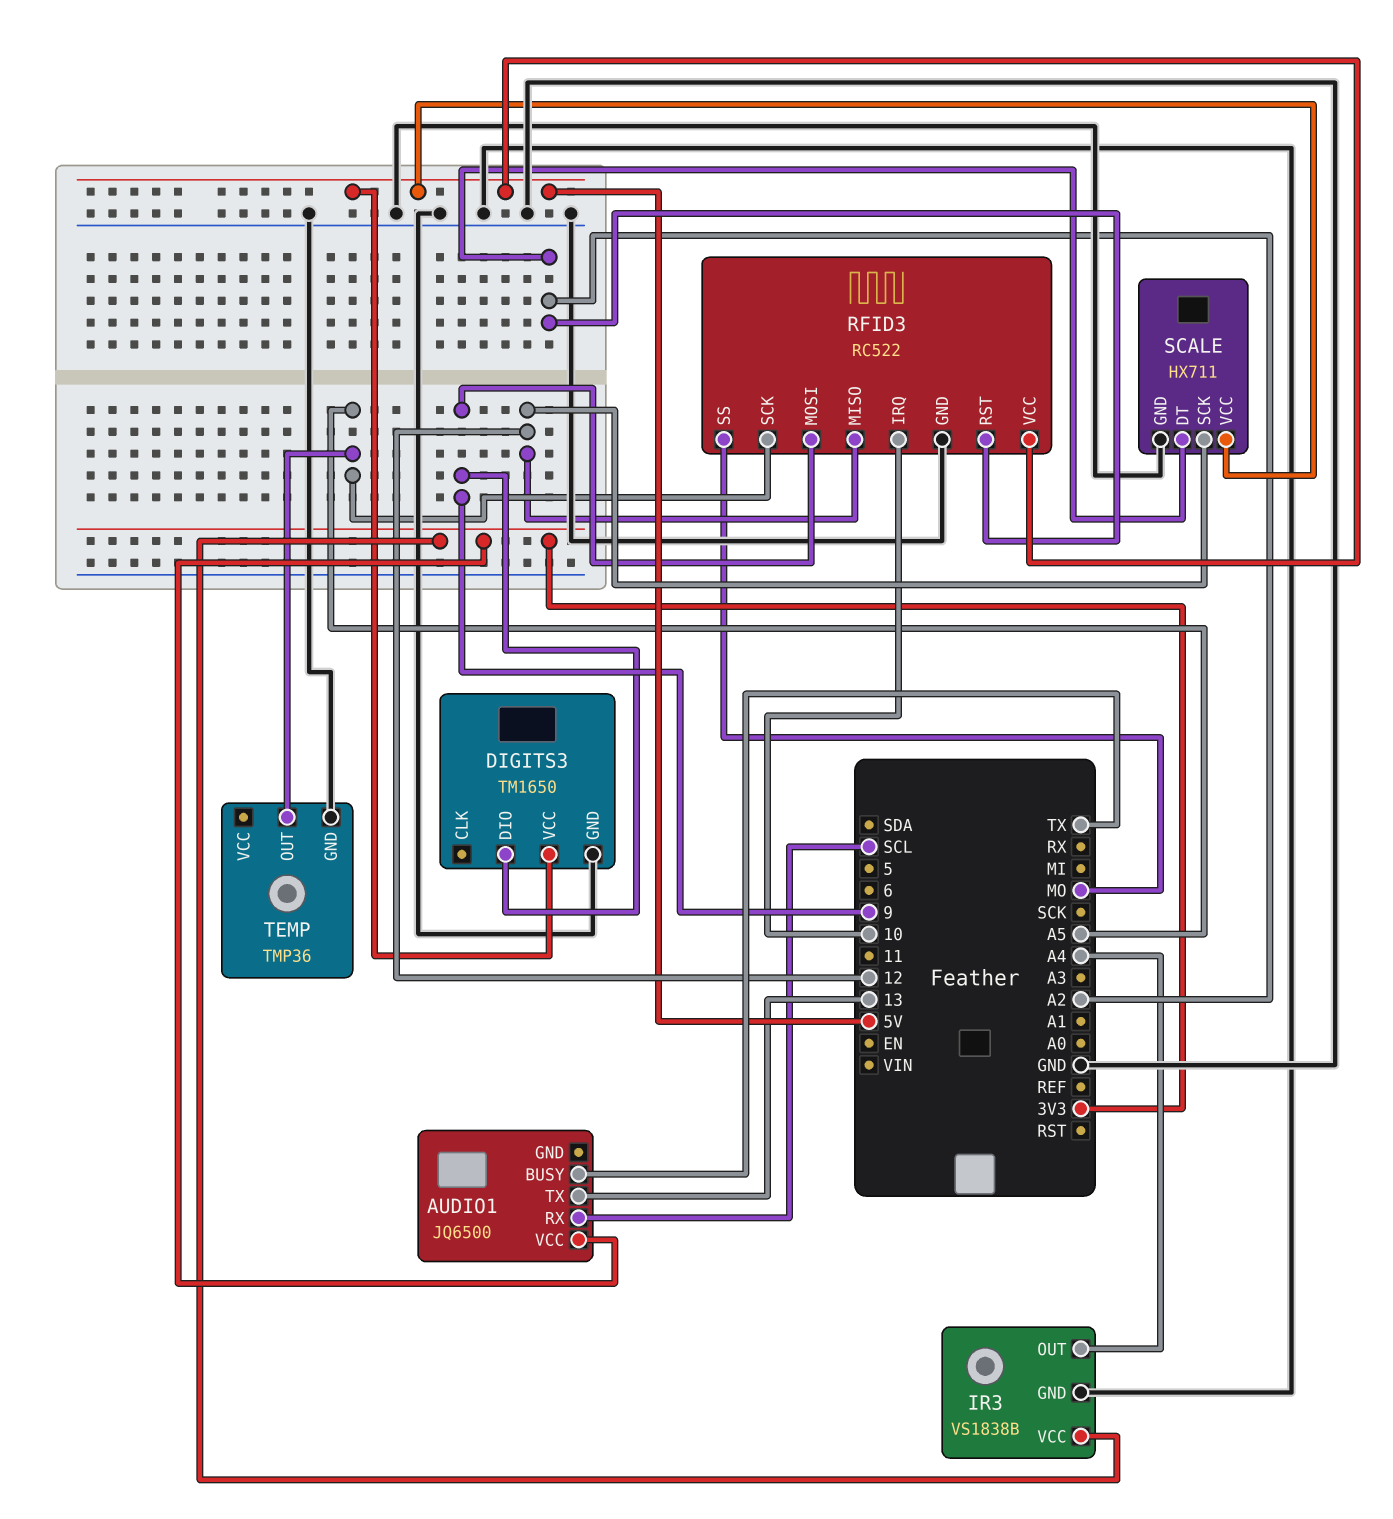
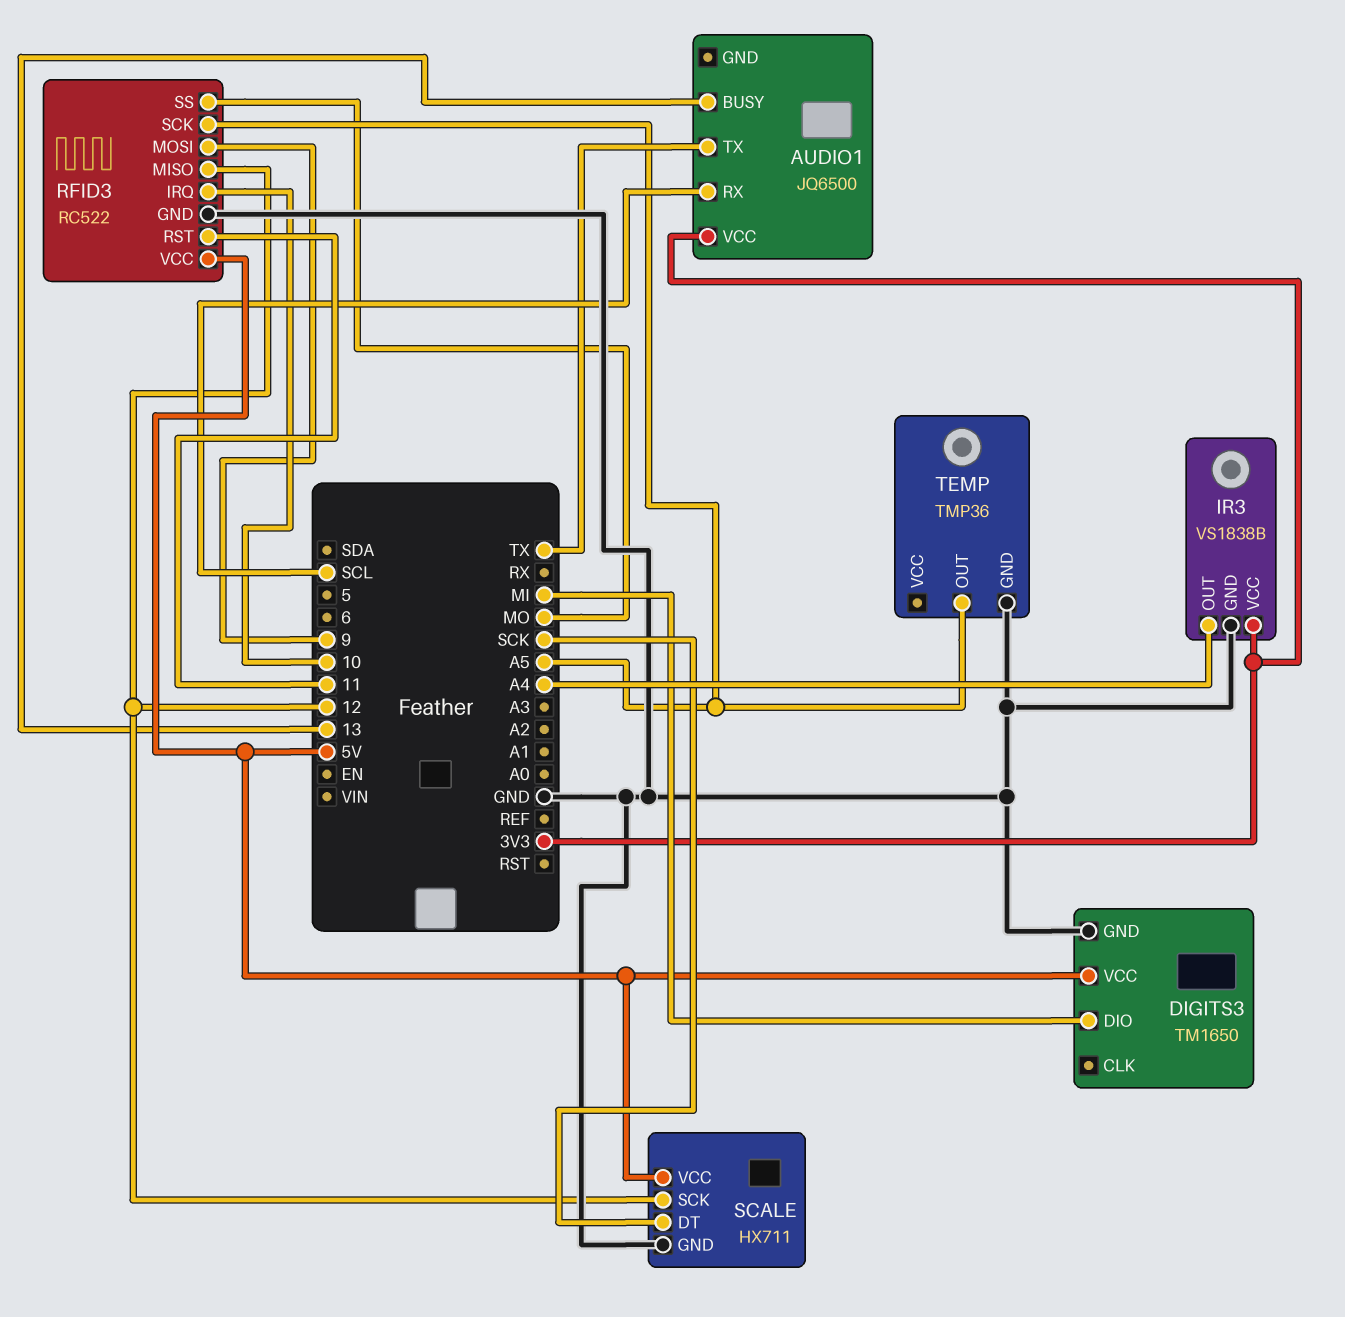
AUDIO1 pin BUSY: TX -> 13
AUDIO1 pin TX: 13 -> TX
DIGITS3 pin DIO: 9 -> MI
RFID3 pin RST: A2 -> 11
SCALE pin DT: A2 -> SCK

